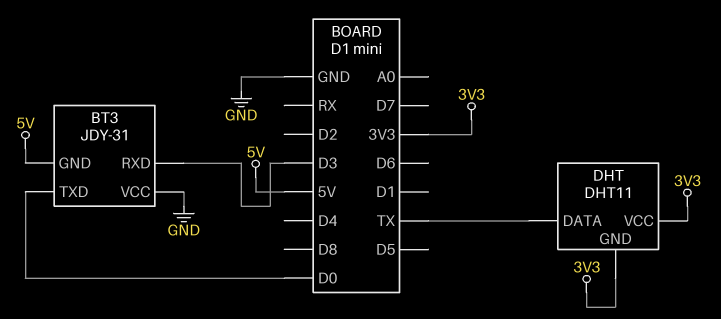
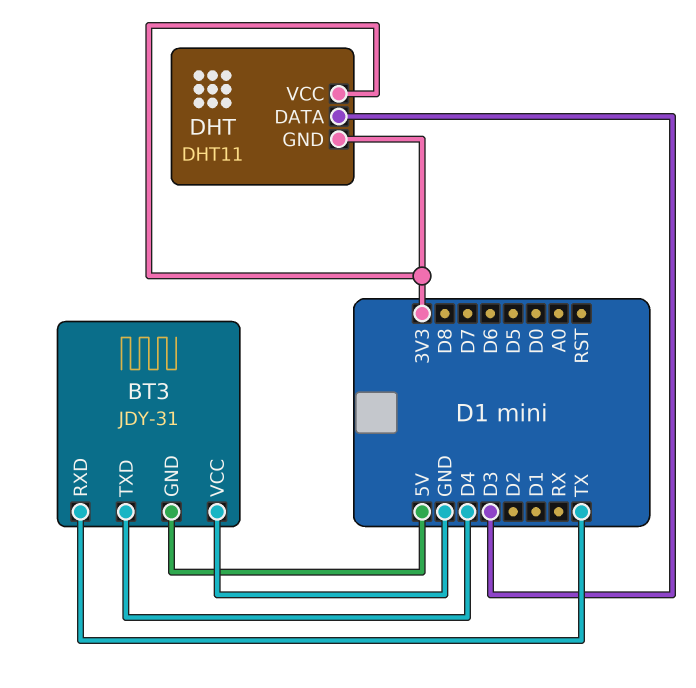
BT3 pin RXD: D3 -> TX
BT3 pin TXD: D0 -> D4
DHT pin DATA: TX -> D3

